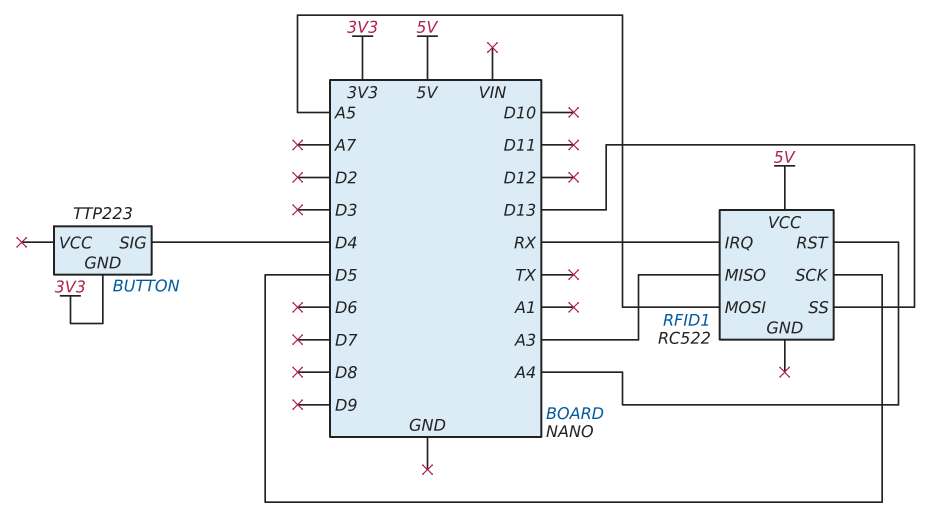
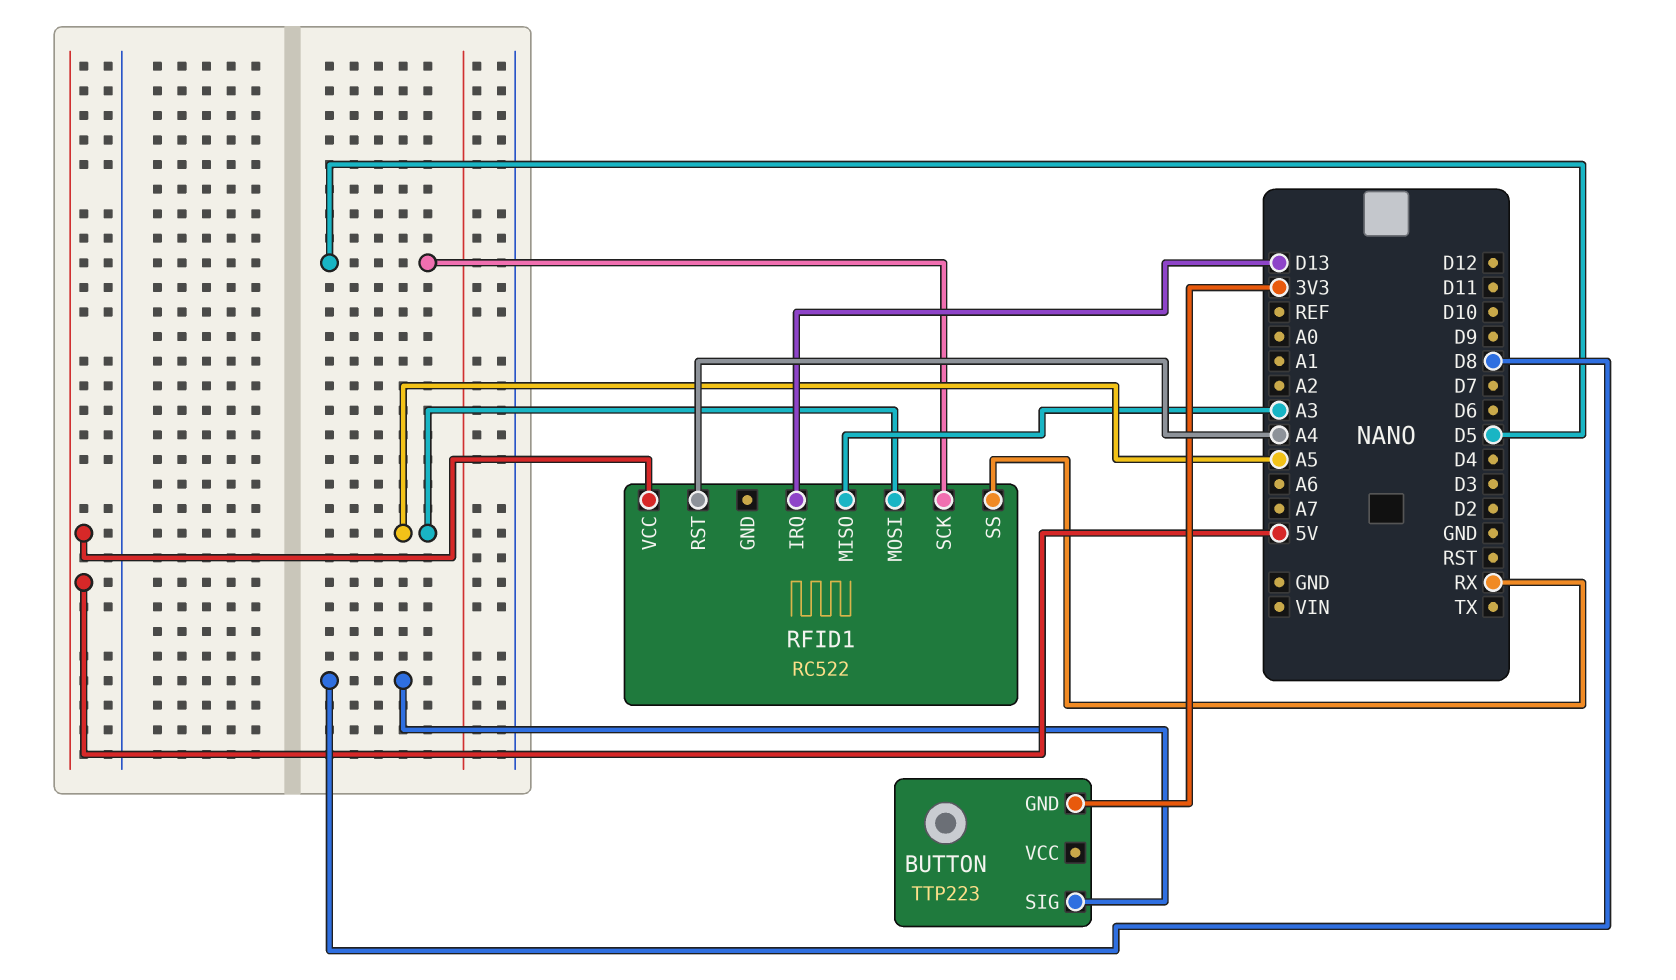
BUTTON pin SIG: D4 -> D8
RFID1 pin IRQ: RX -> D13
RFID1 pin SS: D13 -> RX

